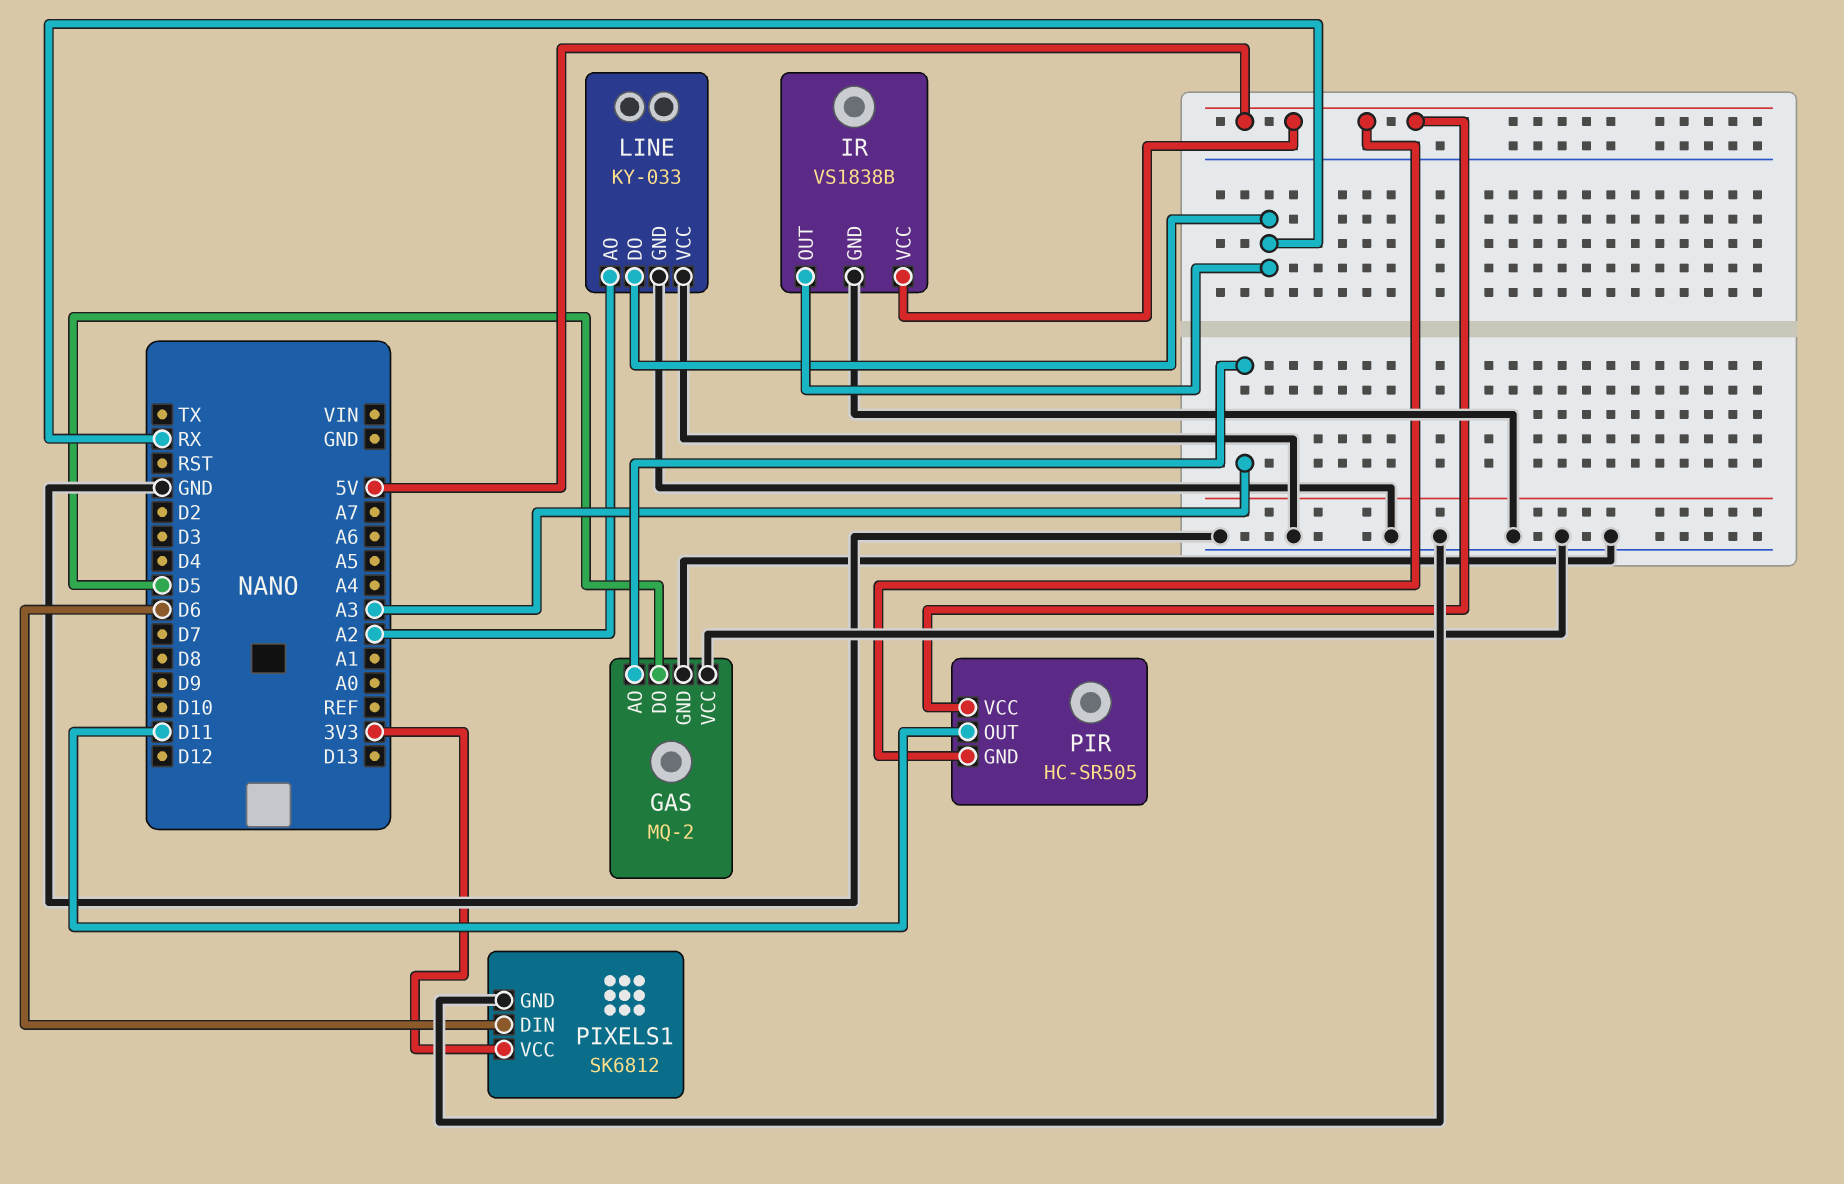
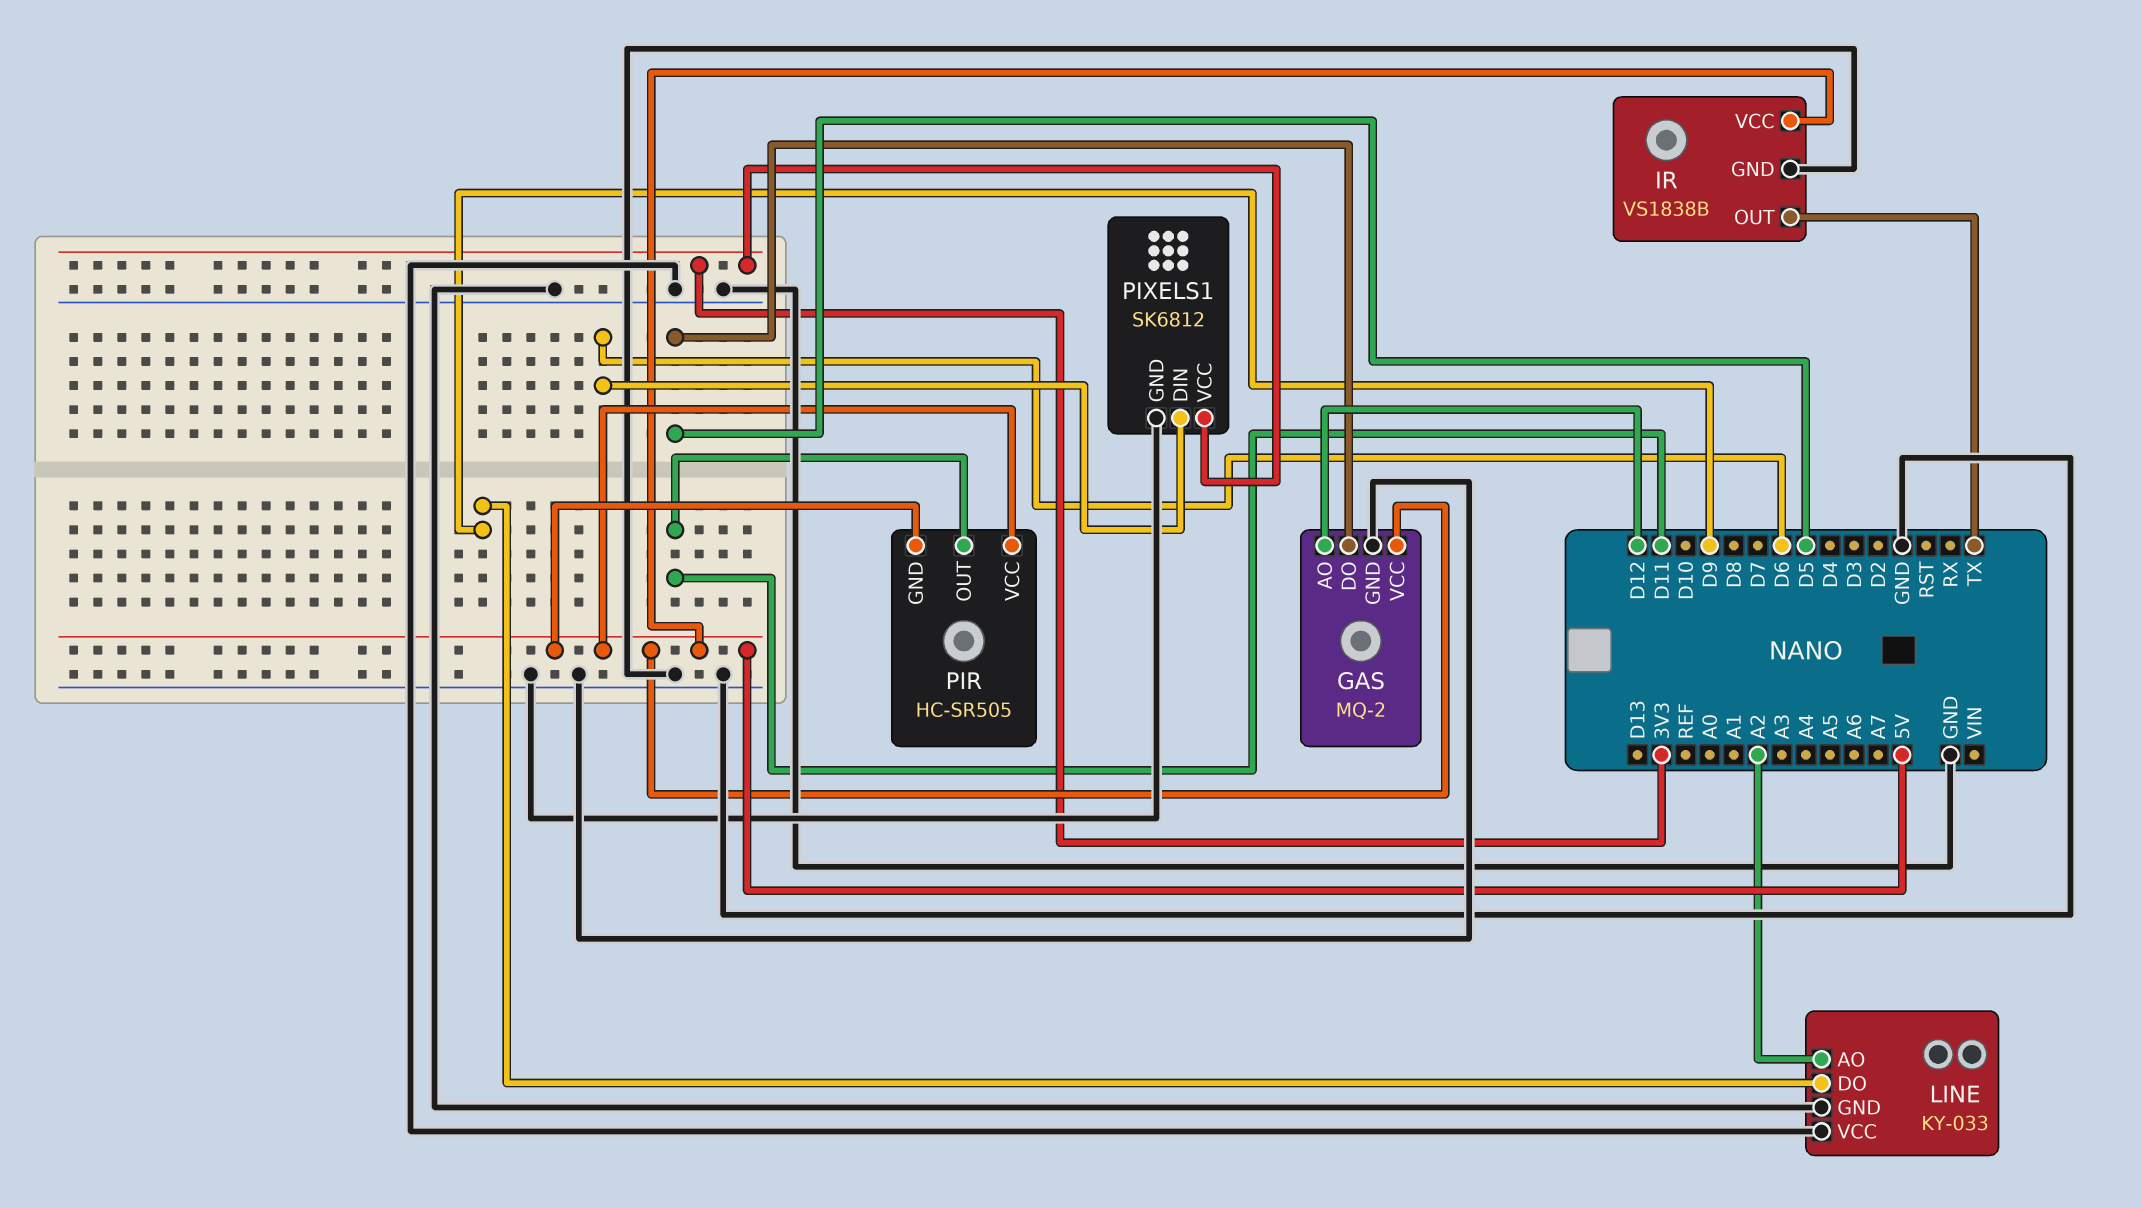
GAS pin AO: A3 -> D12
GAS pin VCC: GND -> 5V
IR pin OUT: RX -> TX
LINE pin DO: RX -> D9

